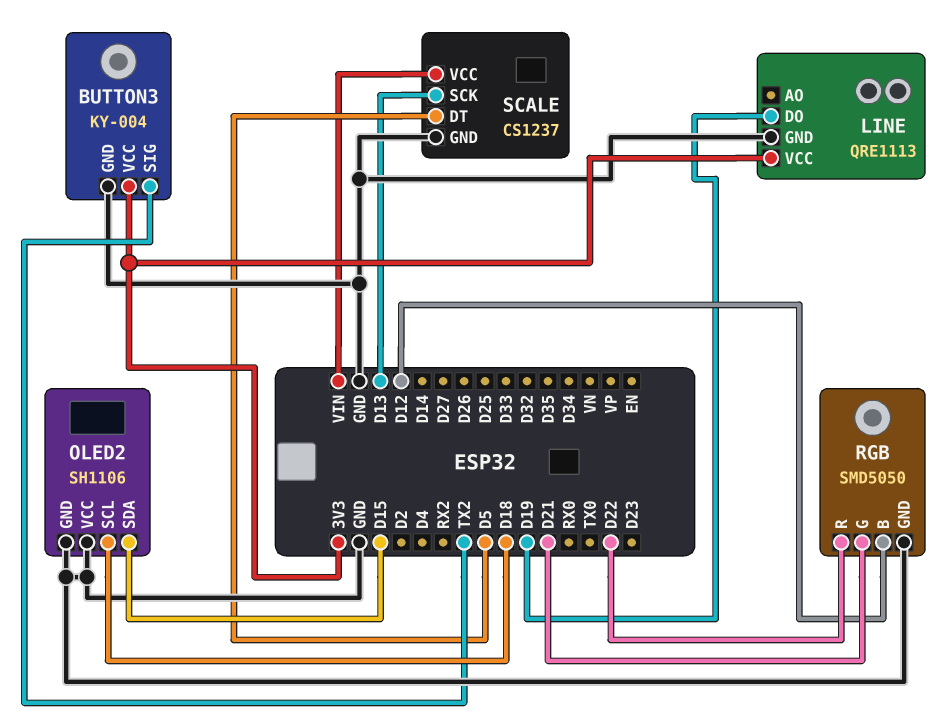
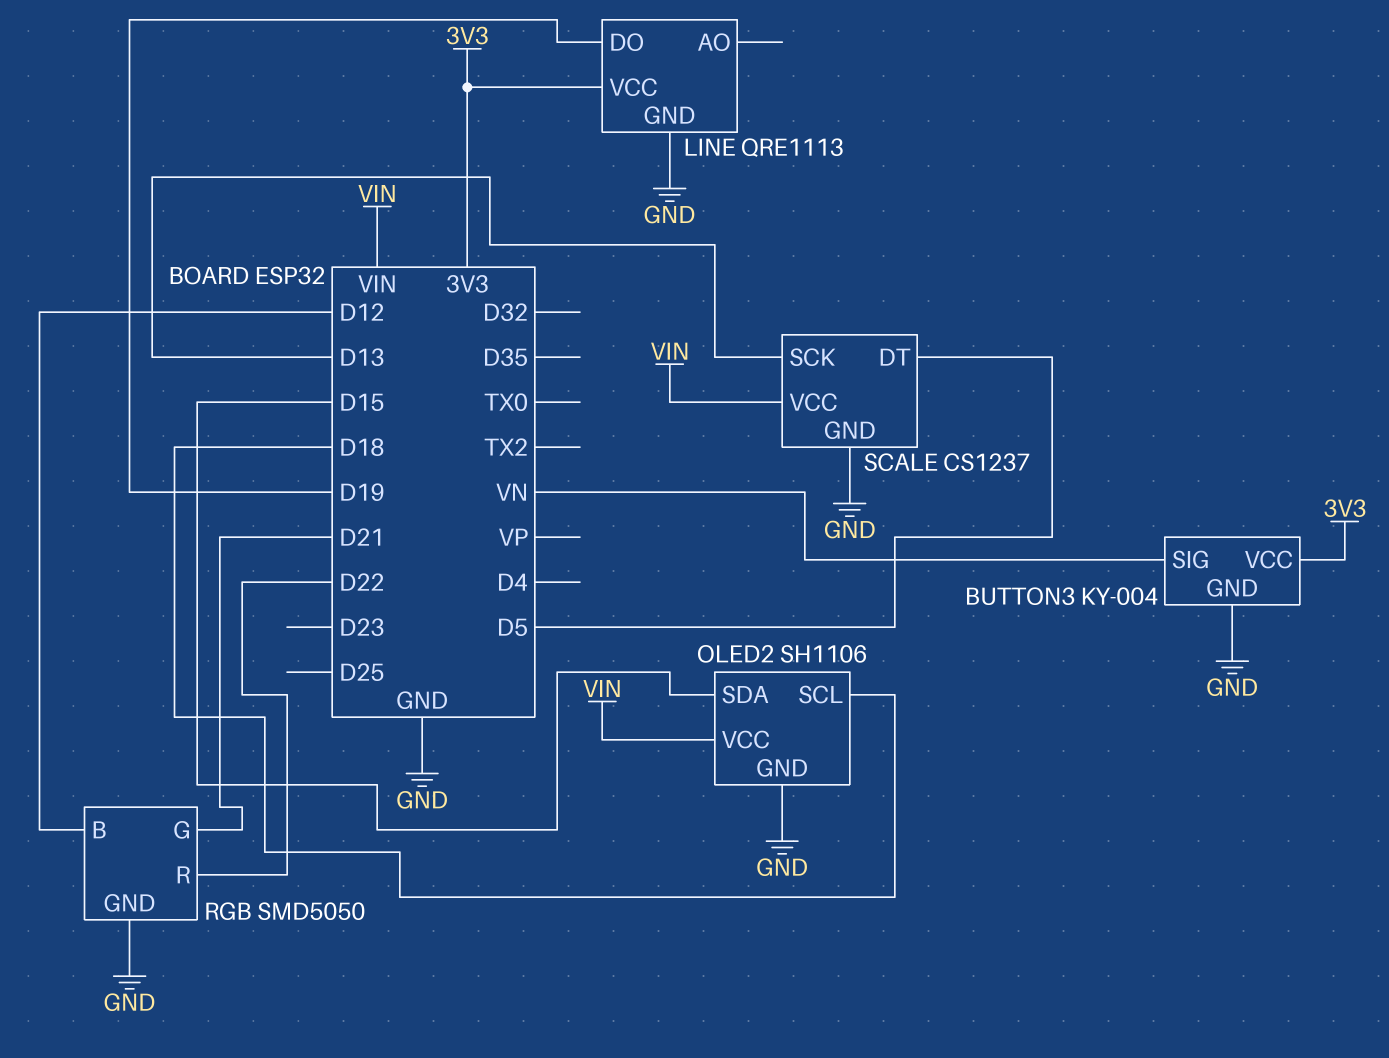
BUTTON3 pin SIG: TX2 -> VN
OLED2 pin VCC: GND -> VIN

